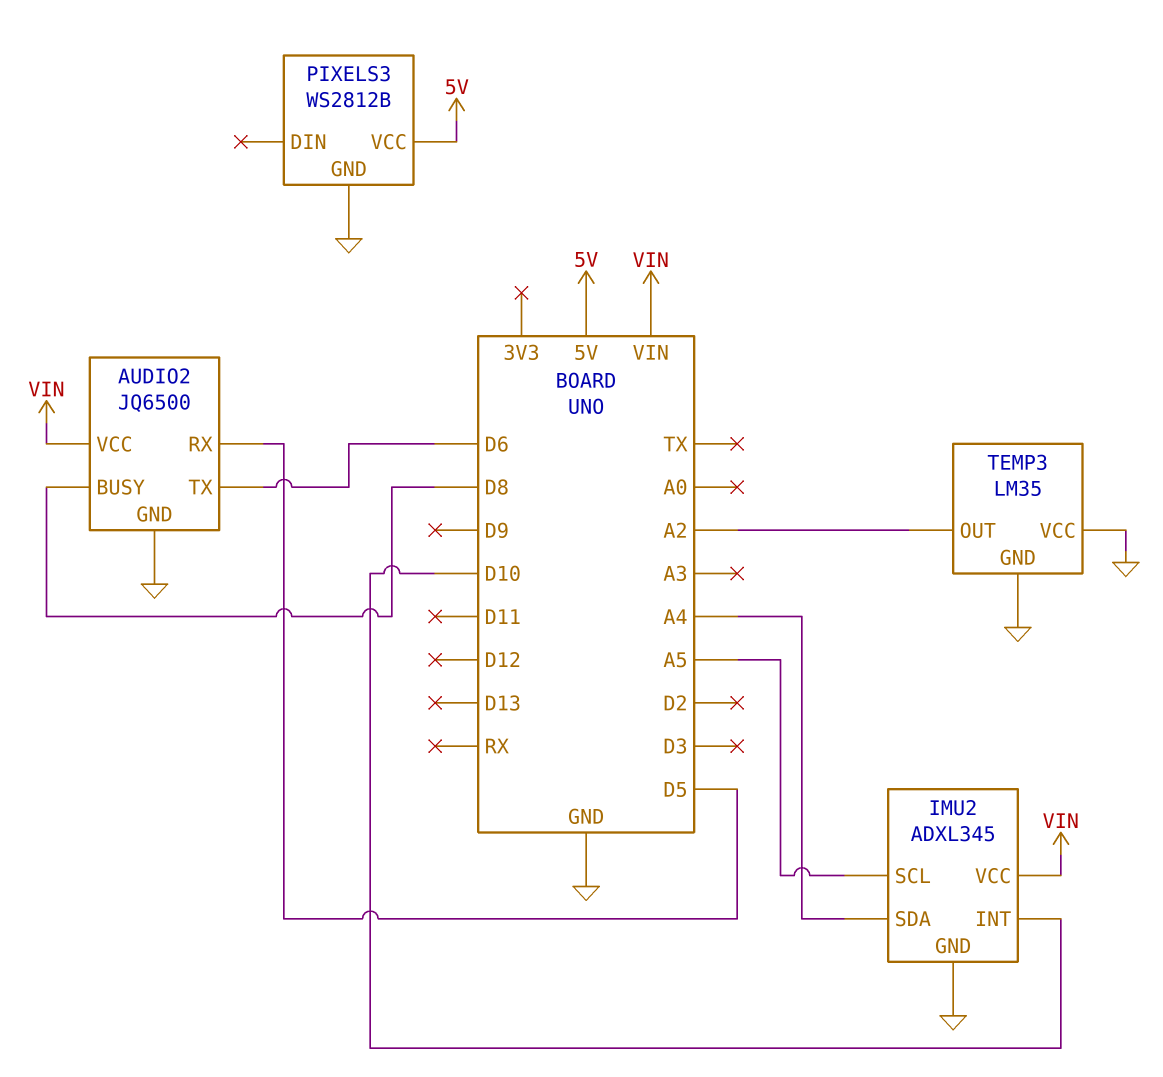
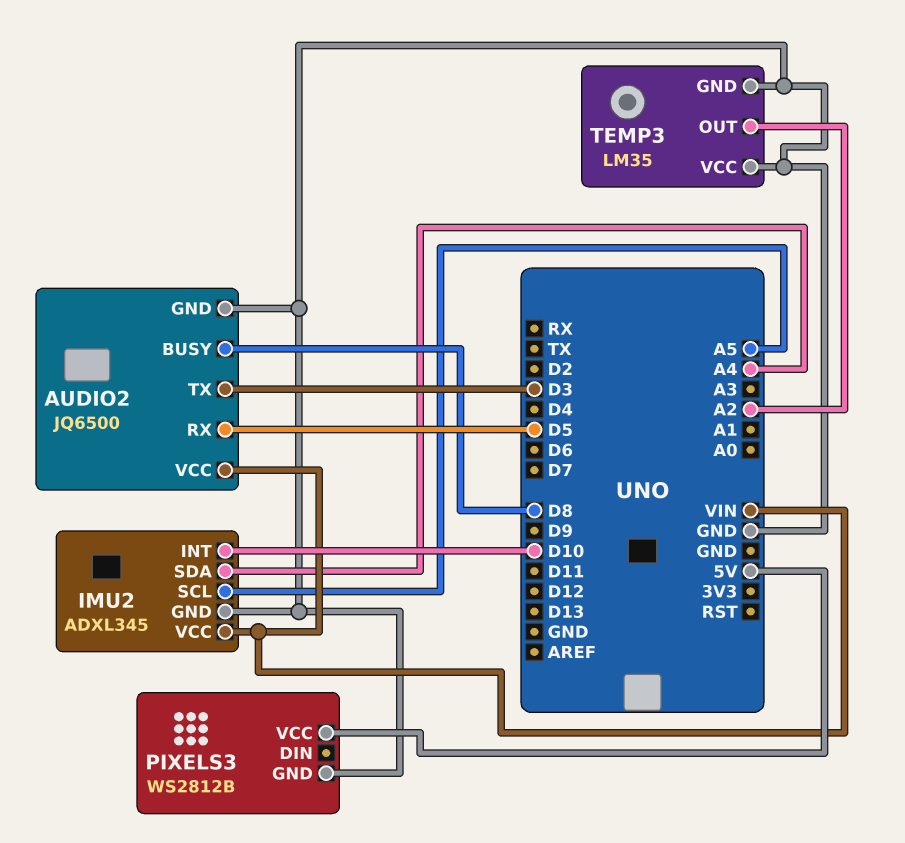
AUDIO2 pin TX: D6 -> D3

